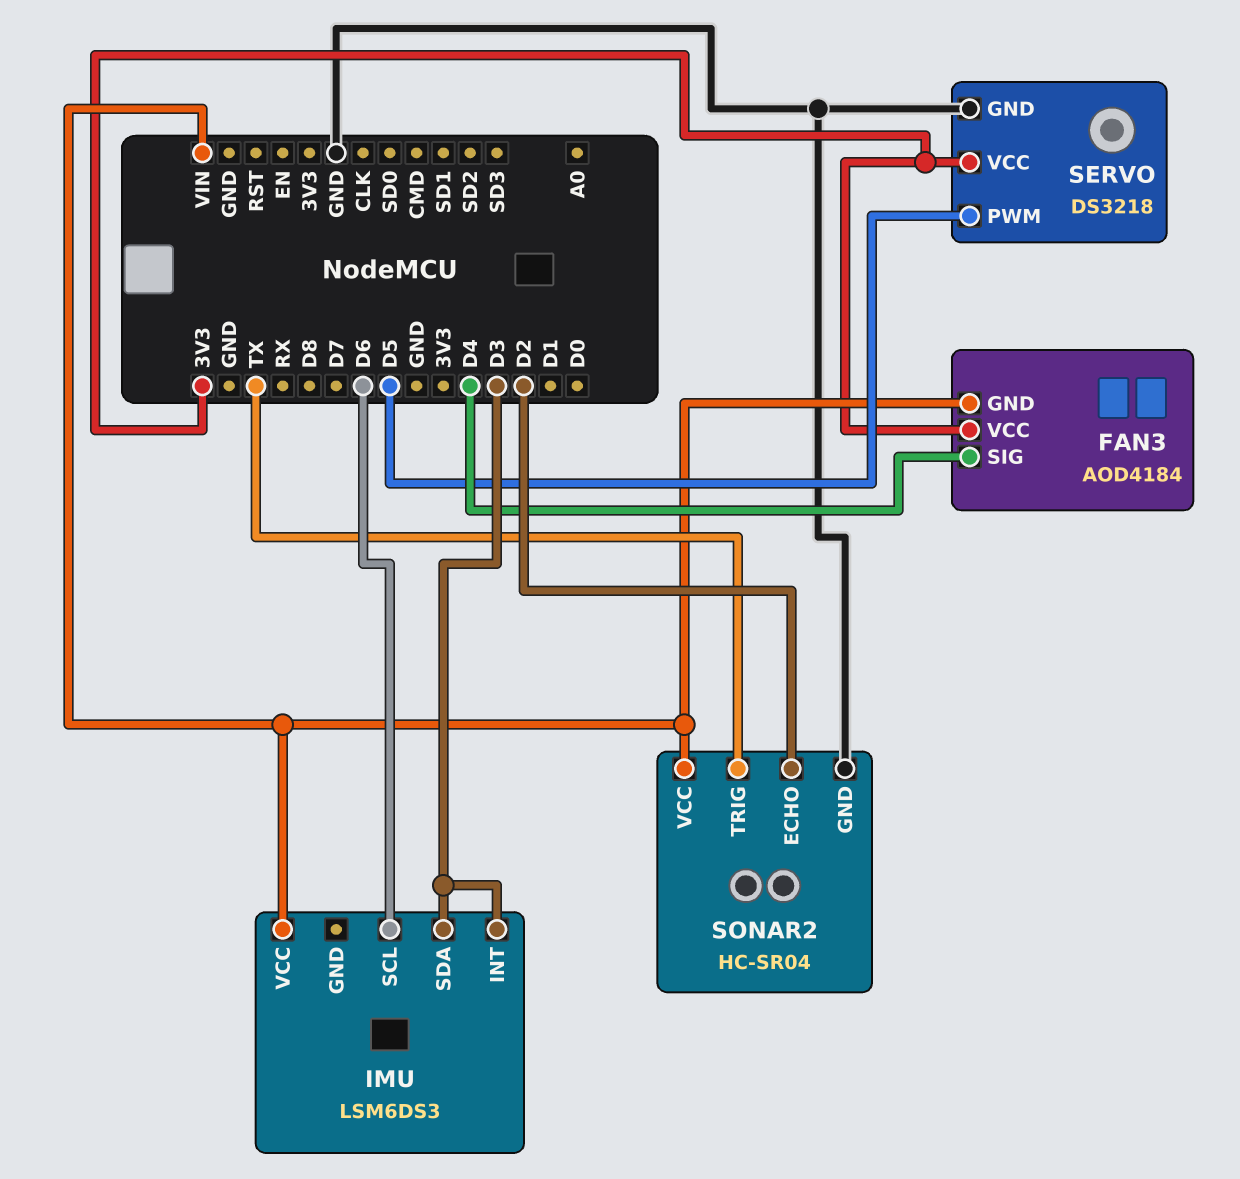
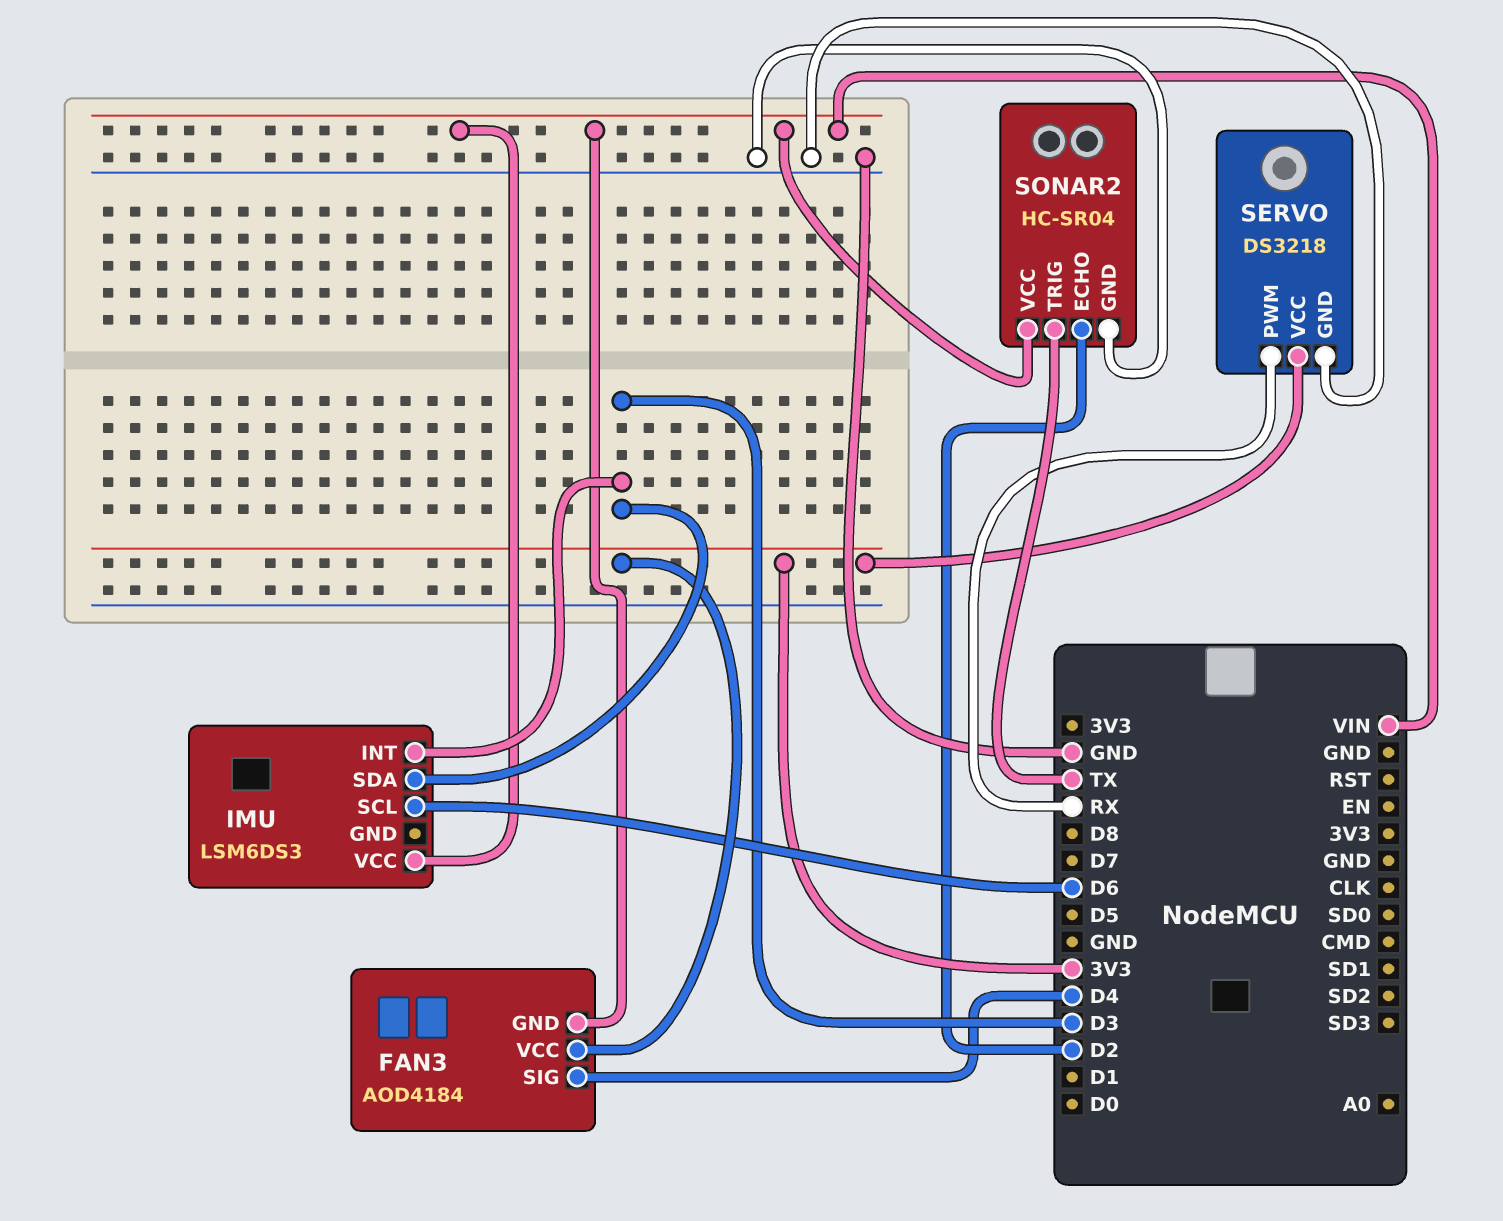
SERVO pin PWM: D5 -> RX

